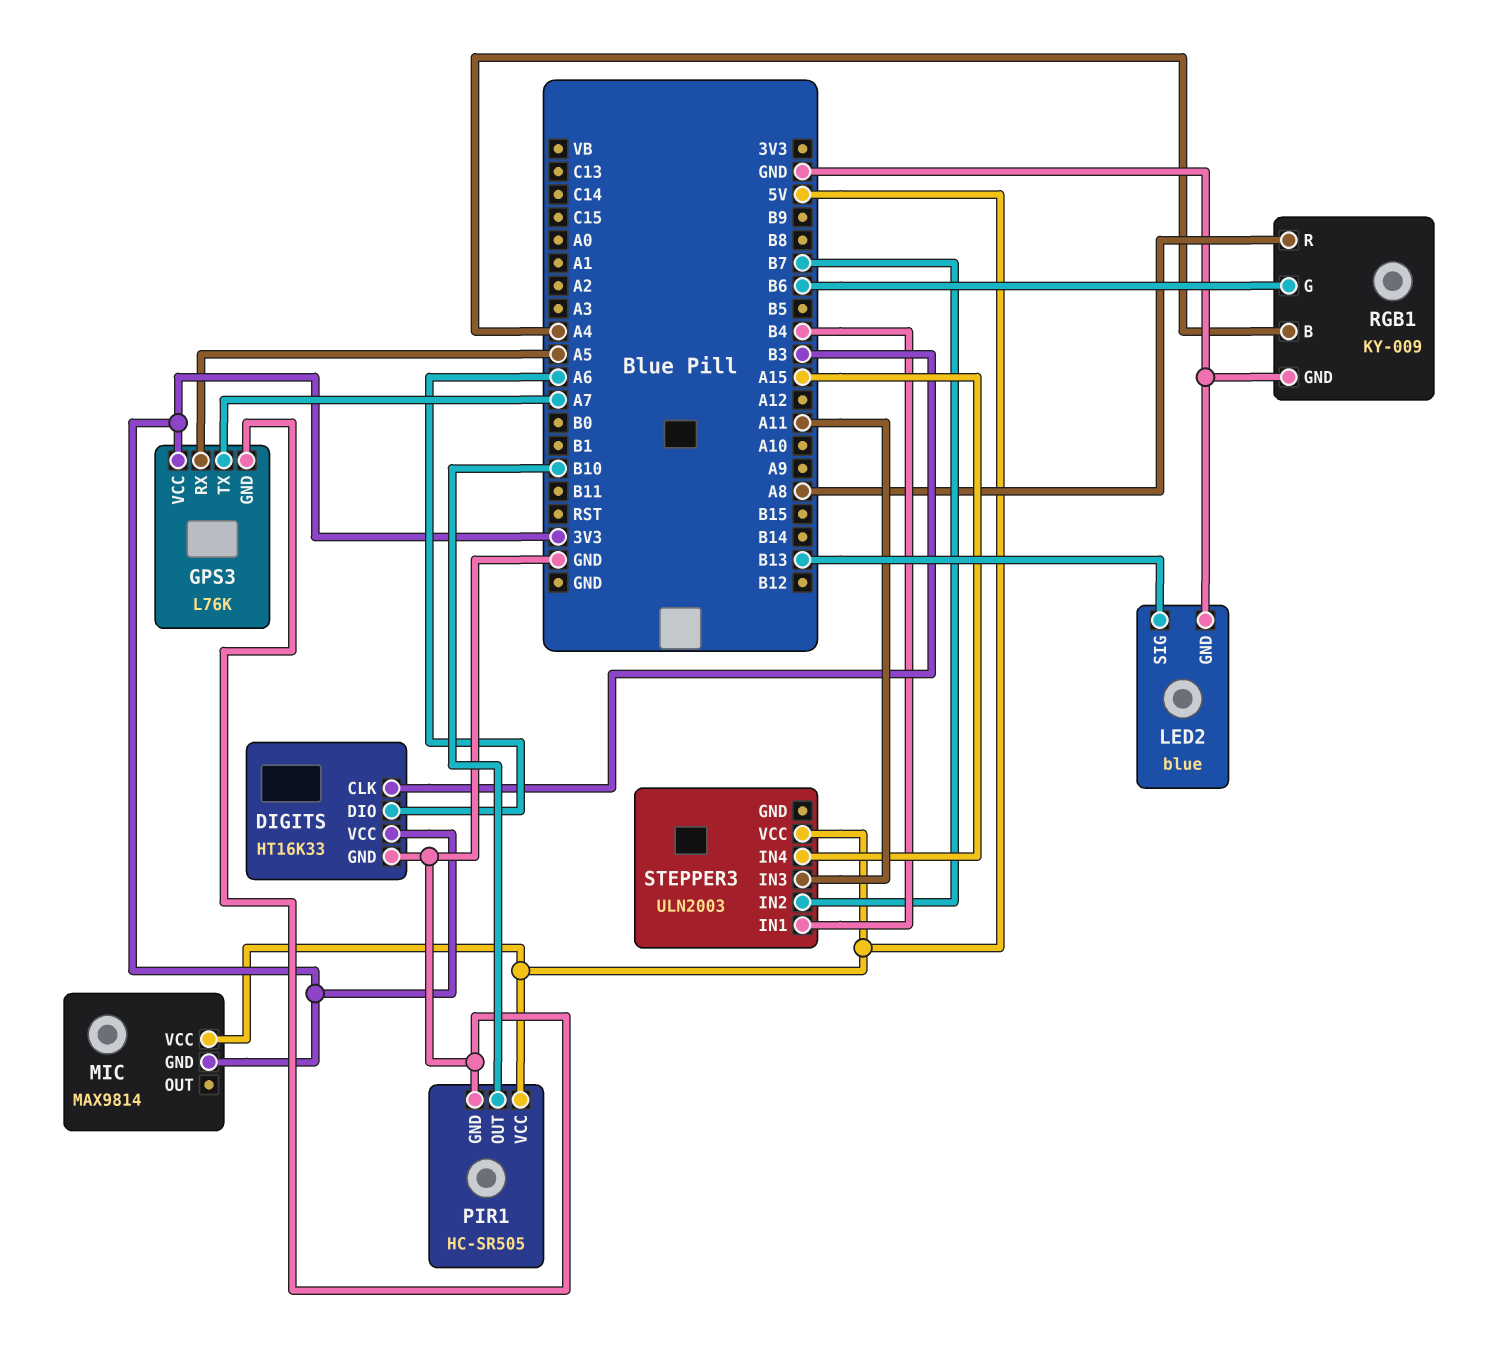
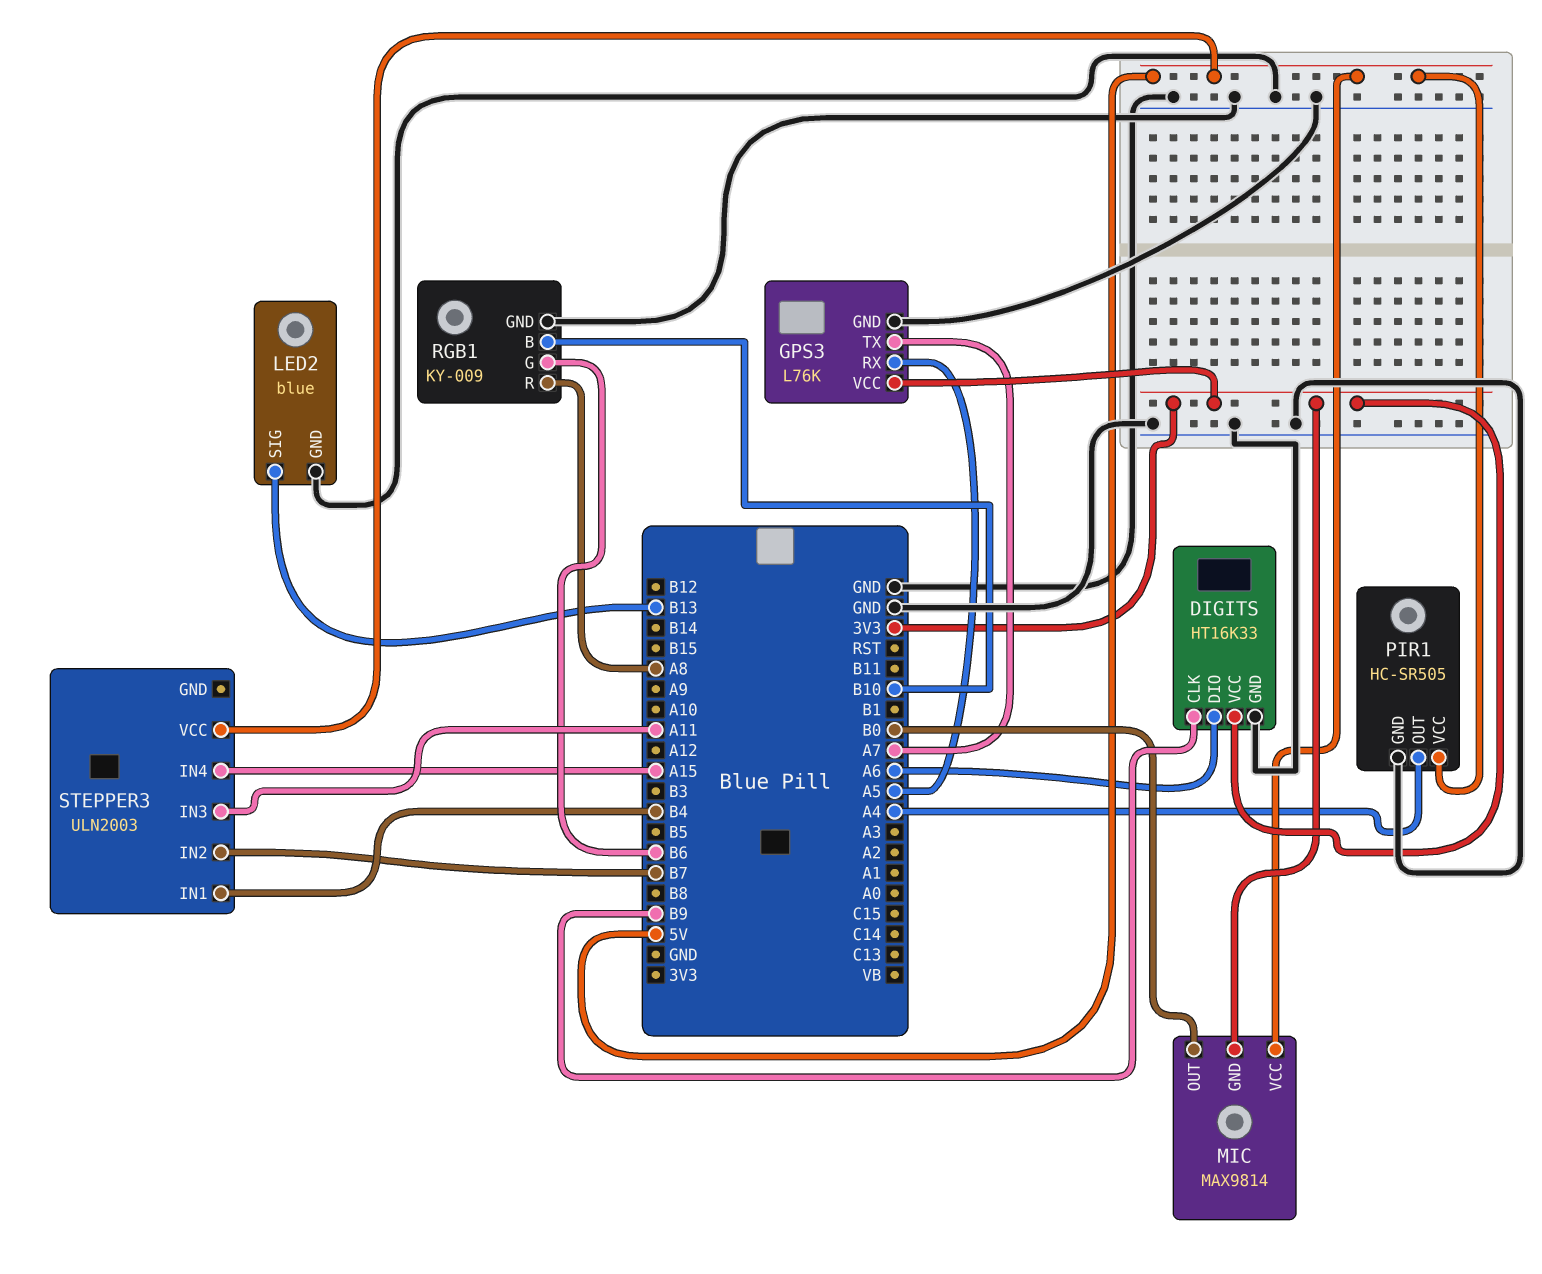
DIGITS pin CLK: B3 -> B9
MIC pin OUT: none -> B0
PIR1 pin OUT: B10 -> A4
RGB1 pin B: A4 -> B10

